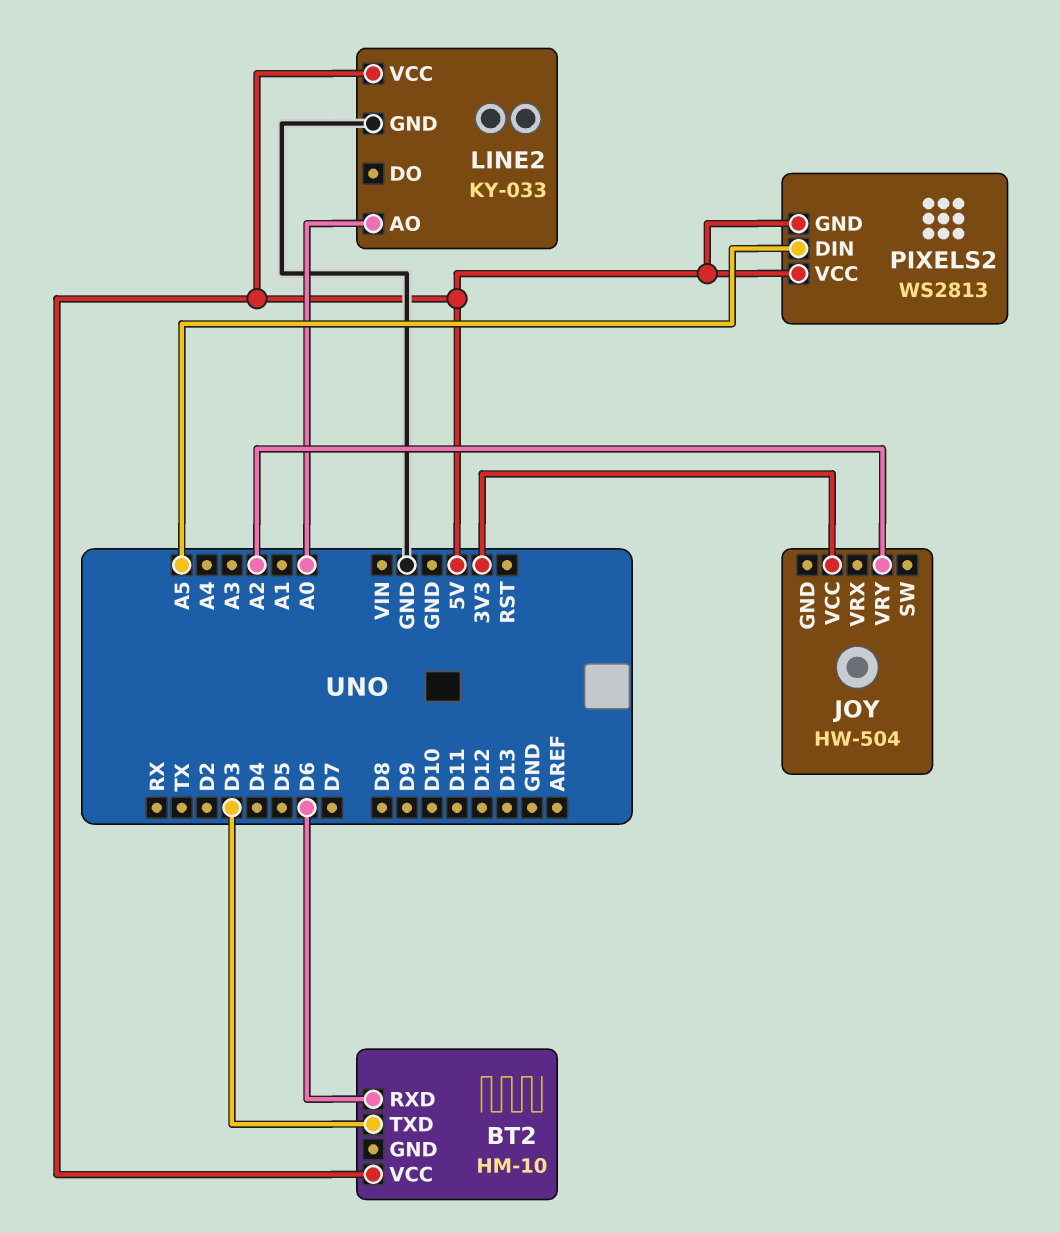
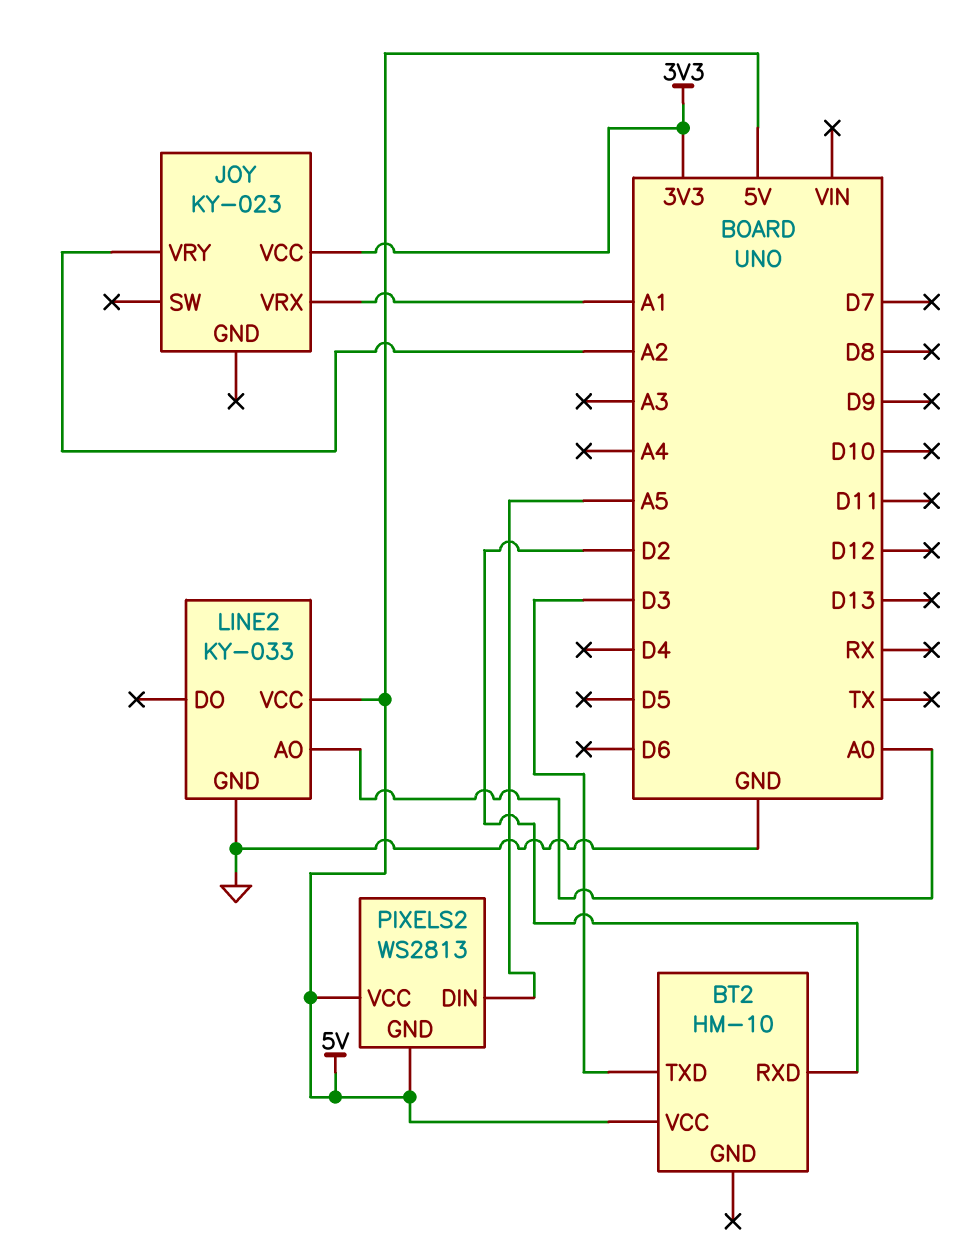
BT2 pin RXD: D6 -> D2
JOY: HW-504 -> KY-023
JOY pin VRX: none -> A1

